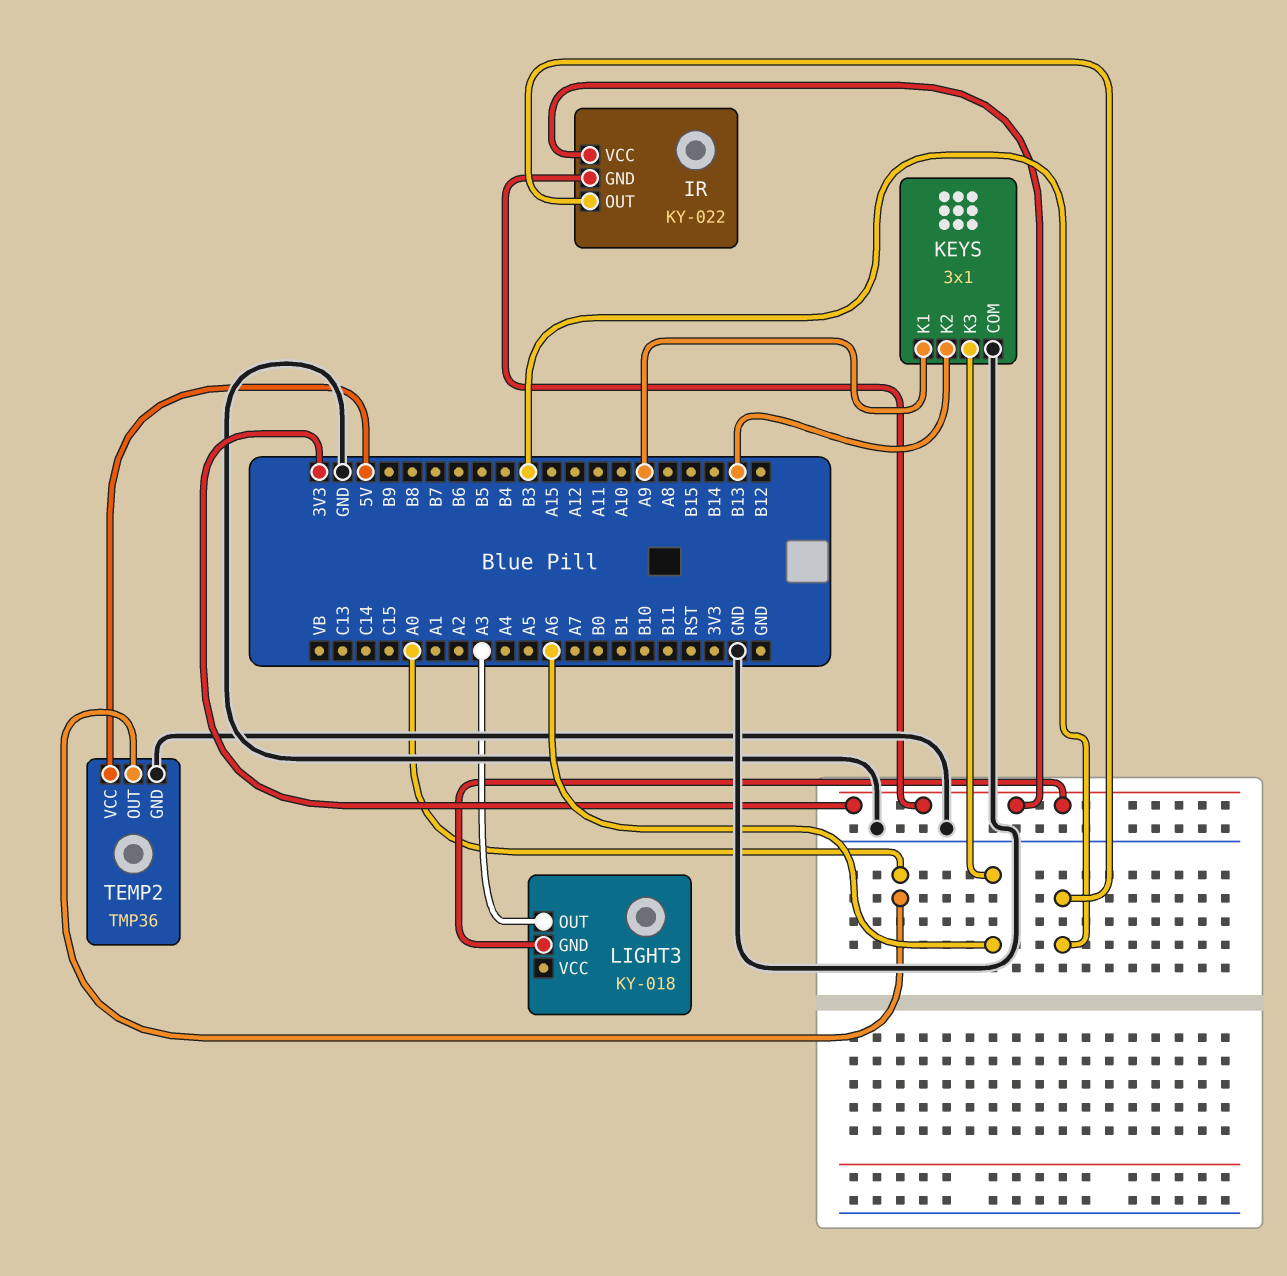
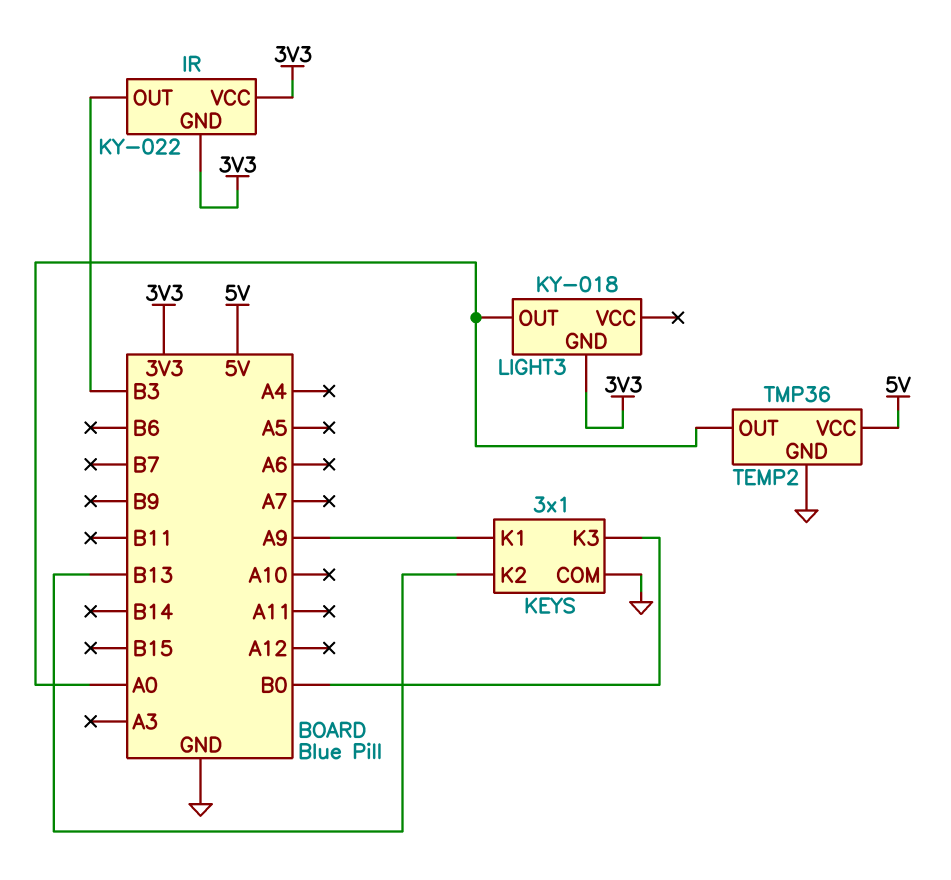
KEYS pin K3: A6 -> B0
LIGHT3 pin OUT: A3 -> A0

